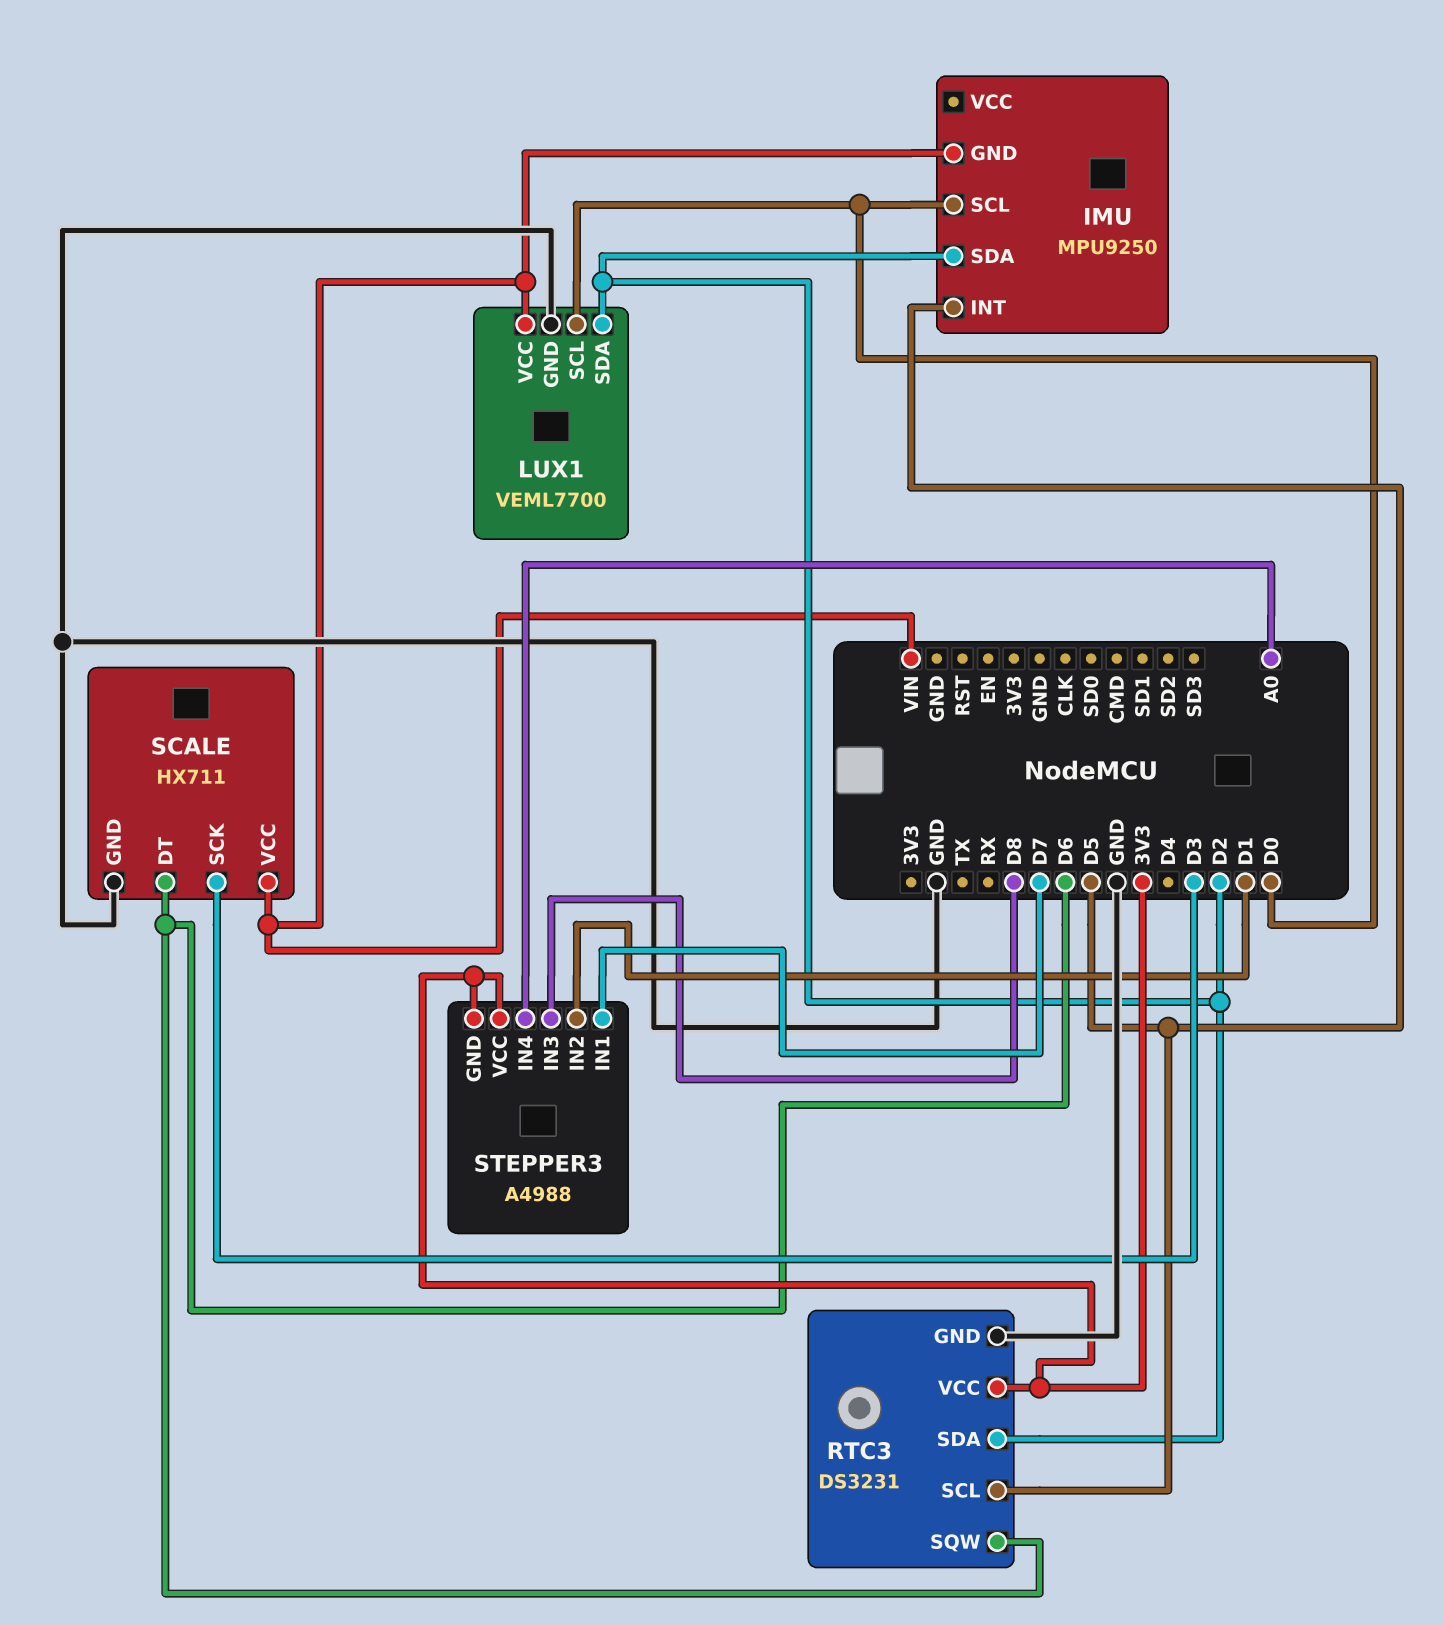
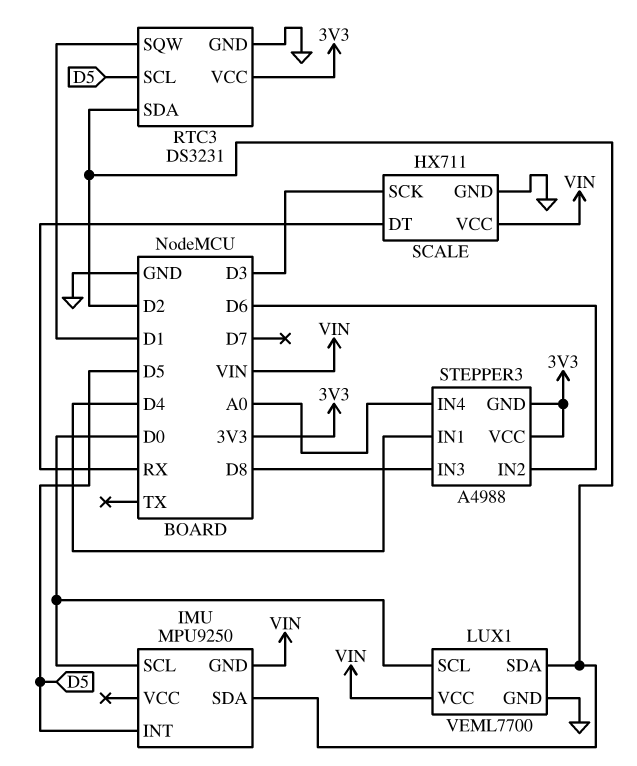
RTC3 pin SQW: D6 -> D1
SCALE pin DT: D6 -> RX
STEPPER3 pin IN1: D7 -> D4
STEPPER3 pin IN2: D1 -> D6

